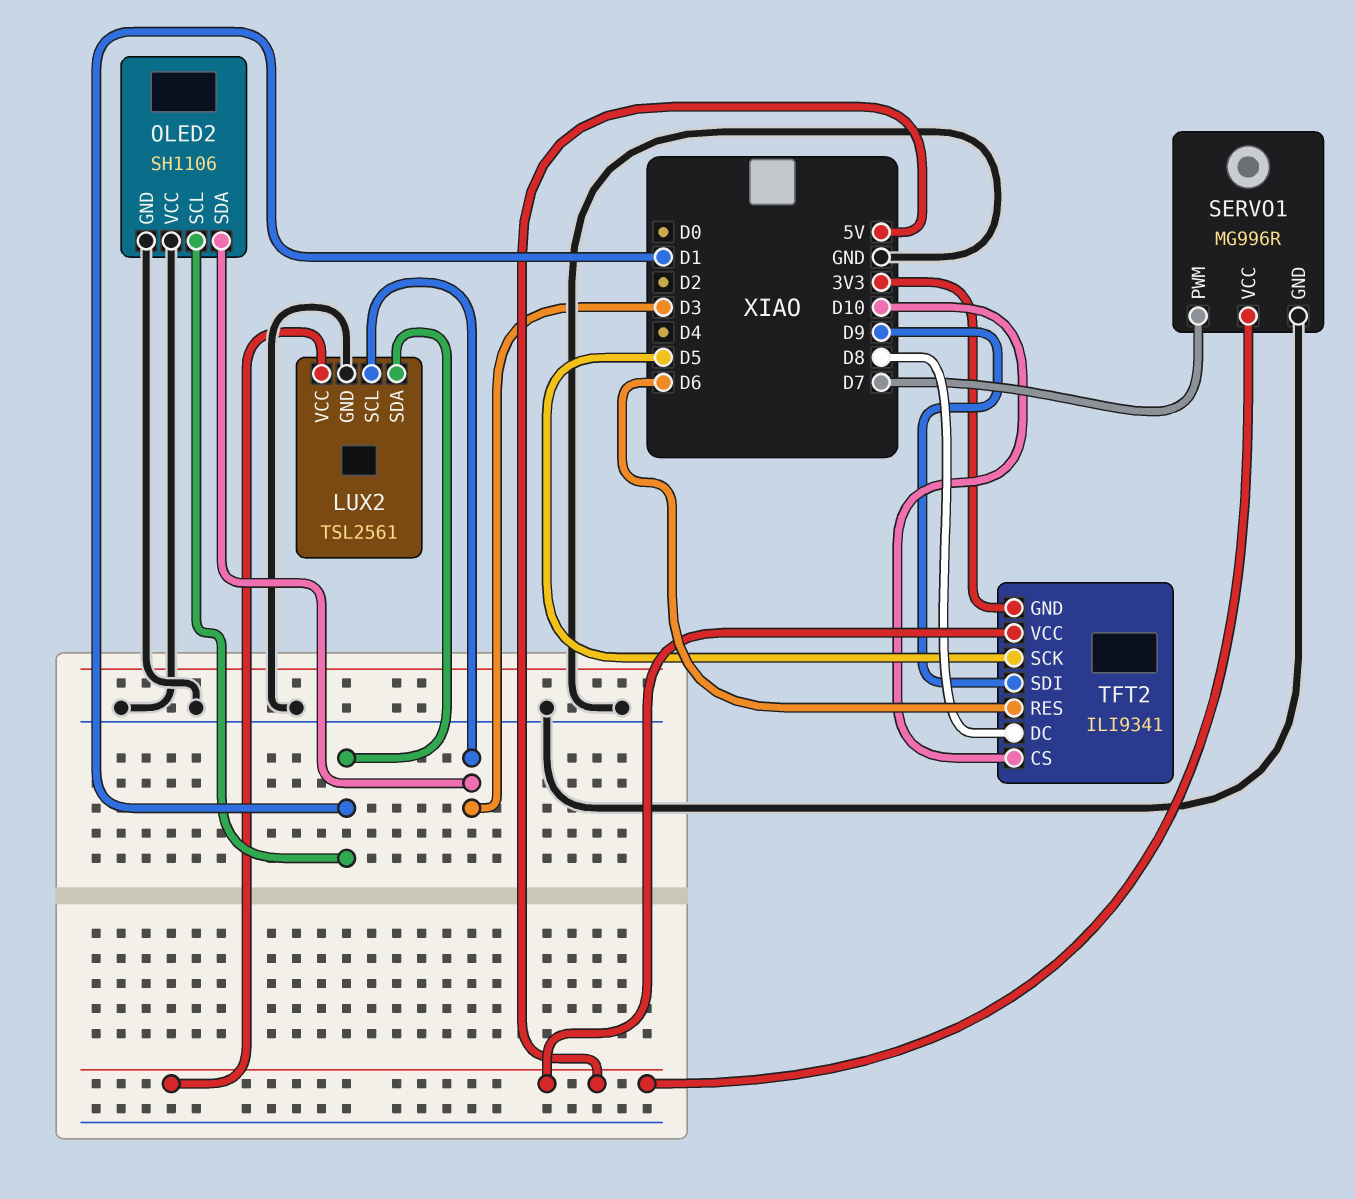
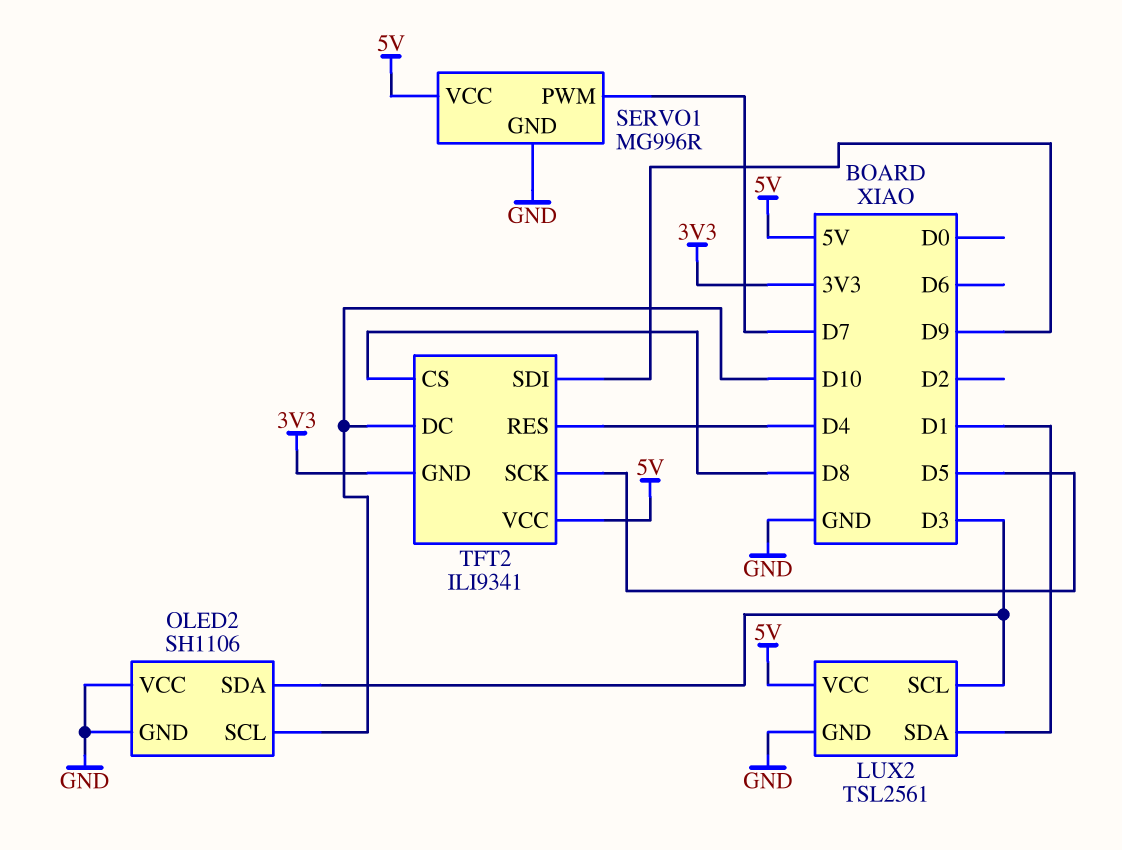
OLED2 pin SCL: D1 -> D10
TFT2 pin CS: D10 -> D8
TFT2 pin DC: D8 -> D10
TFT2 pin RES: D6 -> D4

